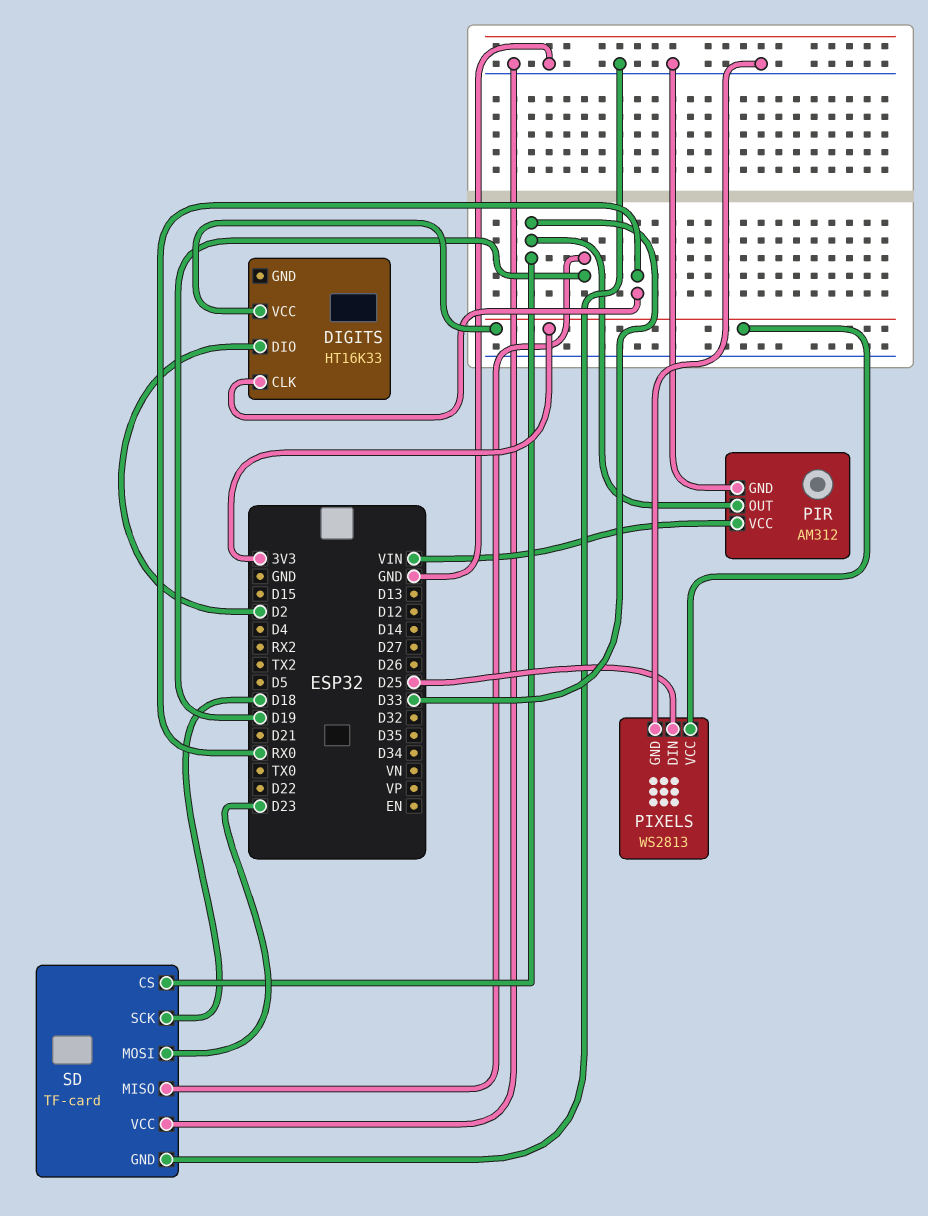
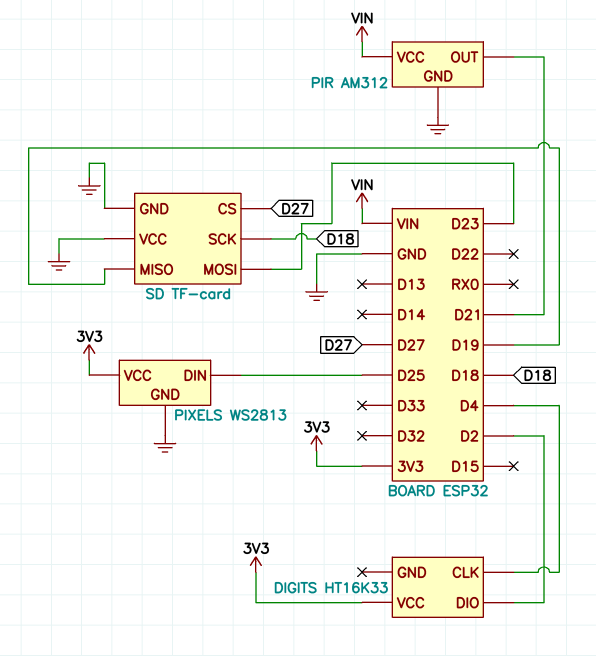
DIGITS pin CLK: RX0 -> D4
PIR pin OUT: D33 -> D21
SD pin CS: D33 -> D27

